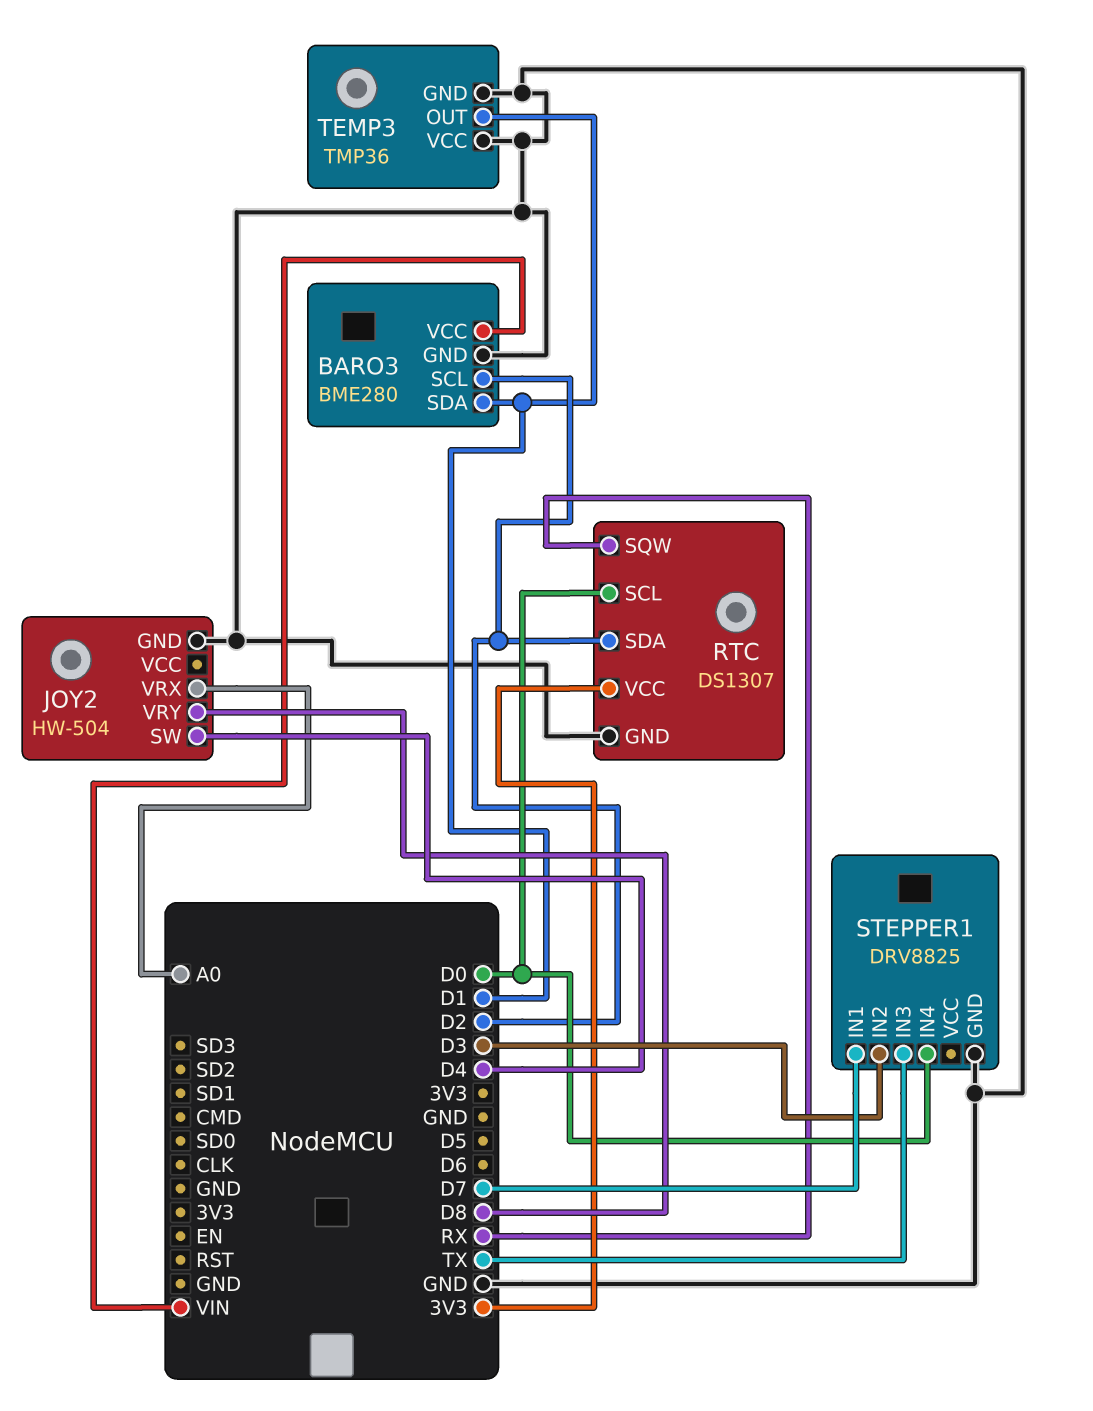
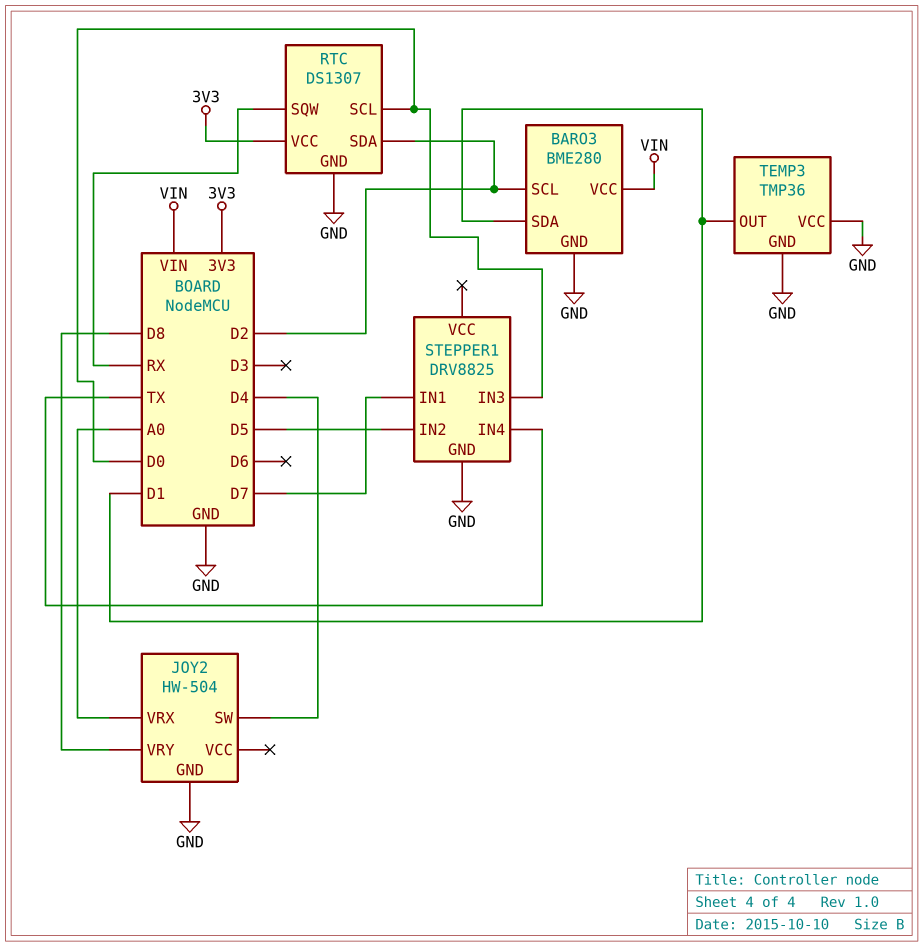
STEPPER1 pin IN2: D3 -> D5
STEPPER1 pin IN3: TX -> D0
STEPPER1 pin IN4: D0 -> TX

